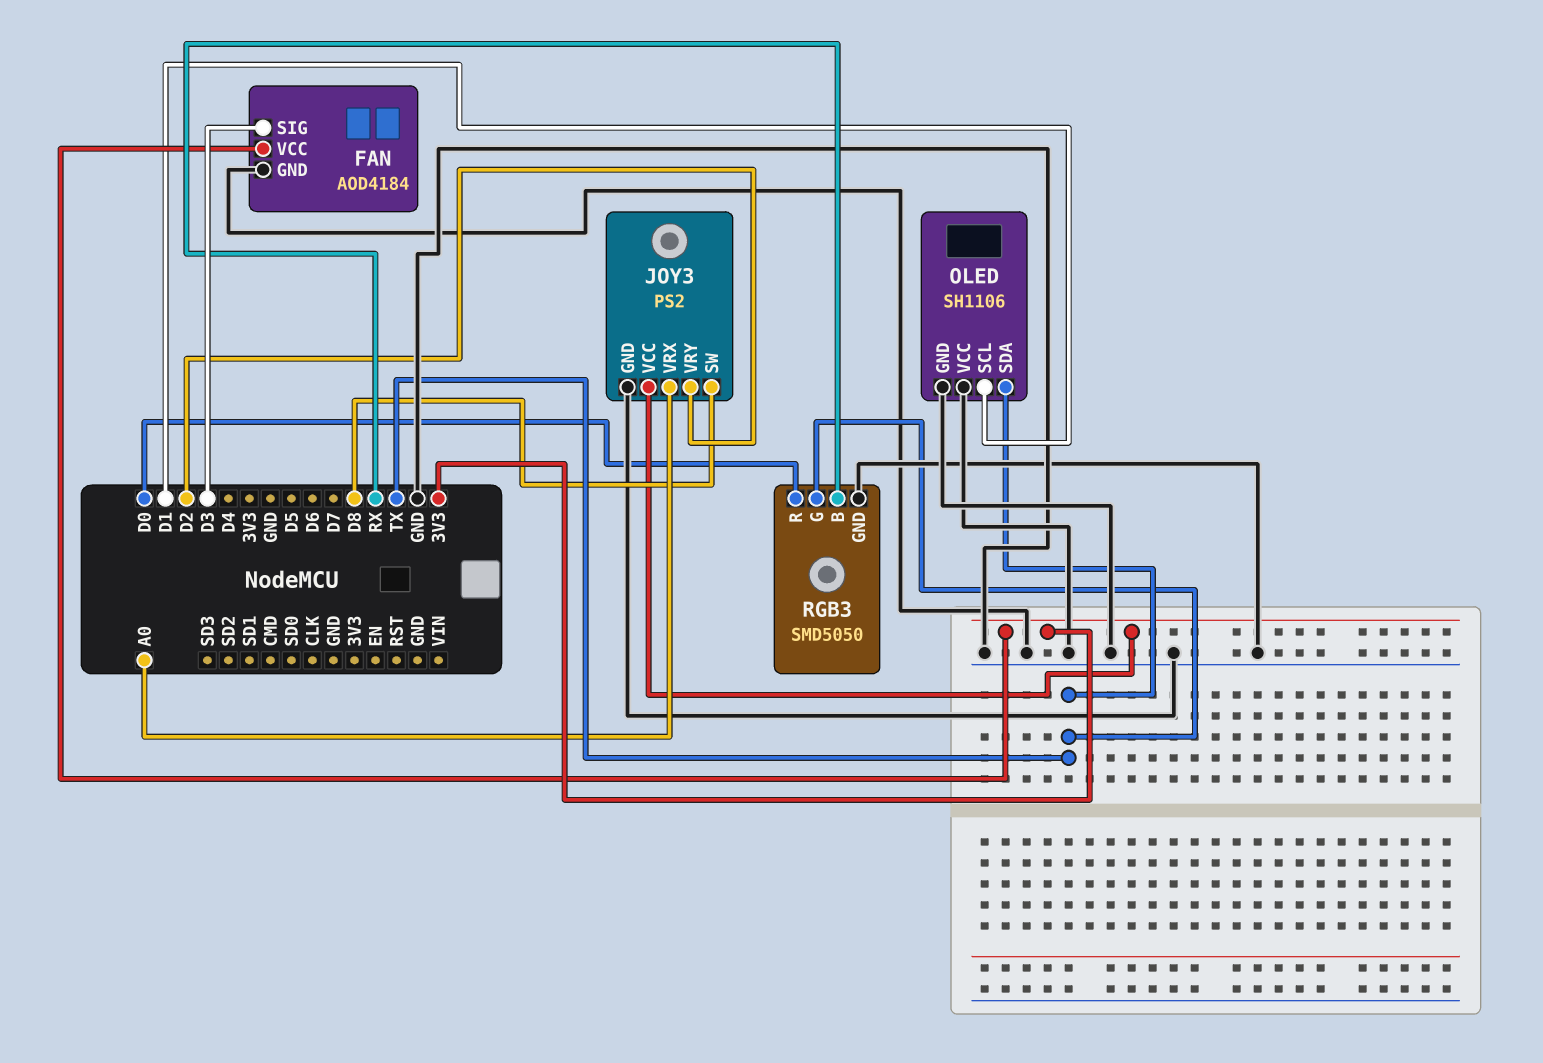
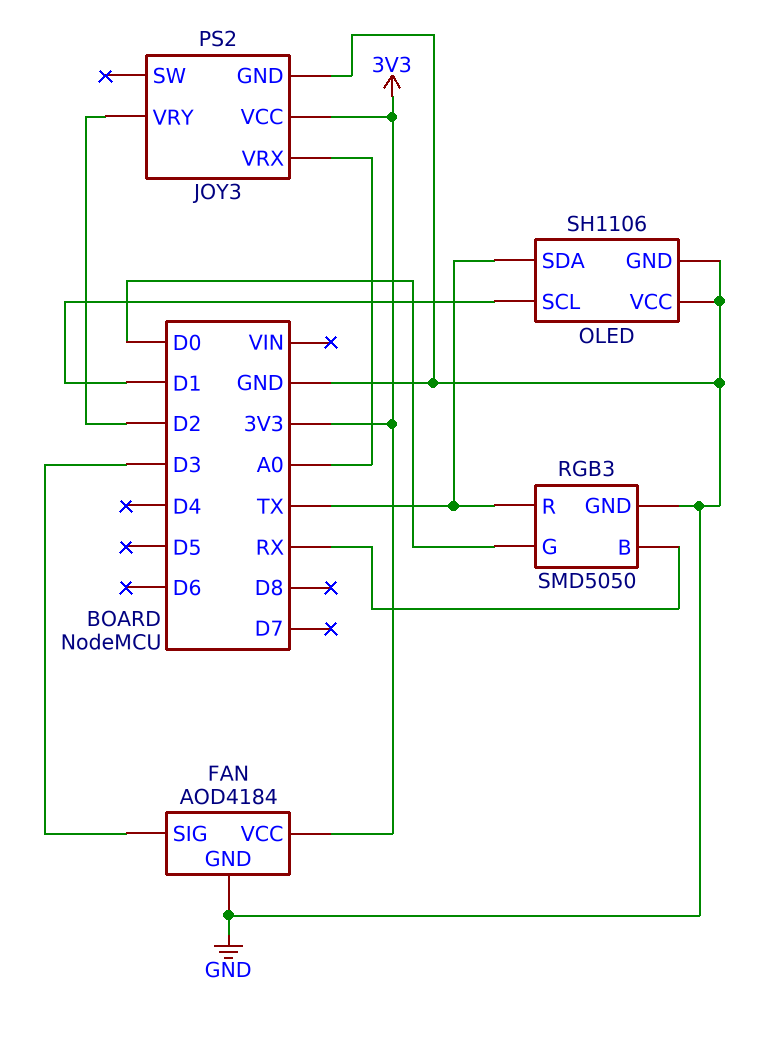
JOY3 pin SW: D8 -> none
RGB3 pin G: TX -> D0
RGB3 pin R: D0 -> TX

